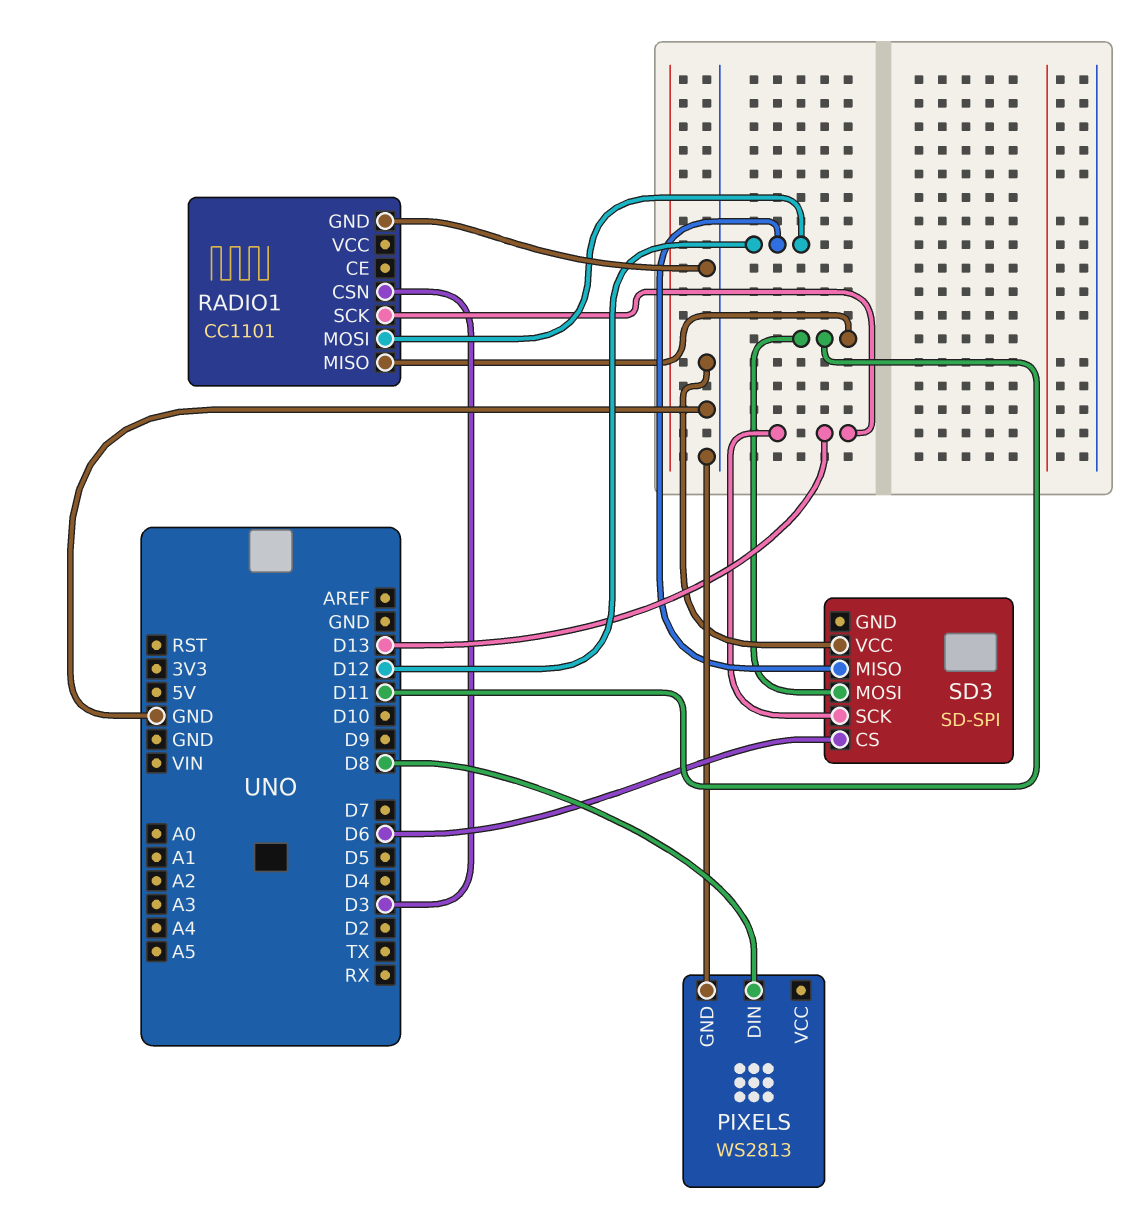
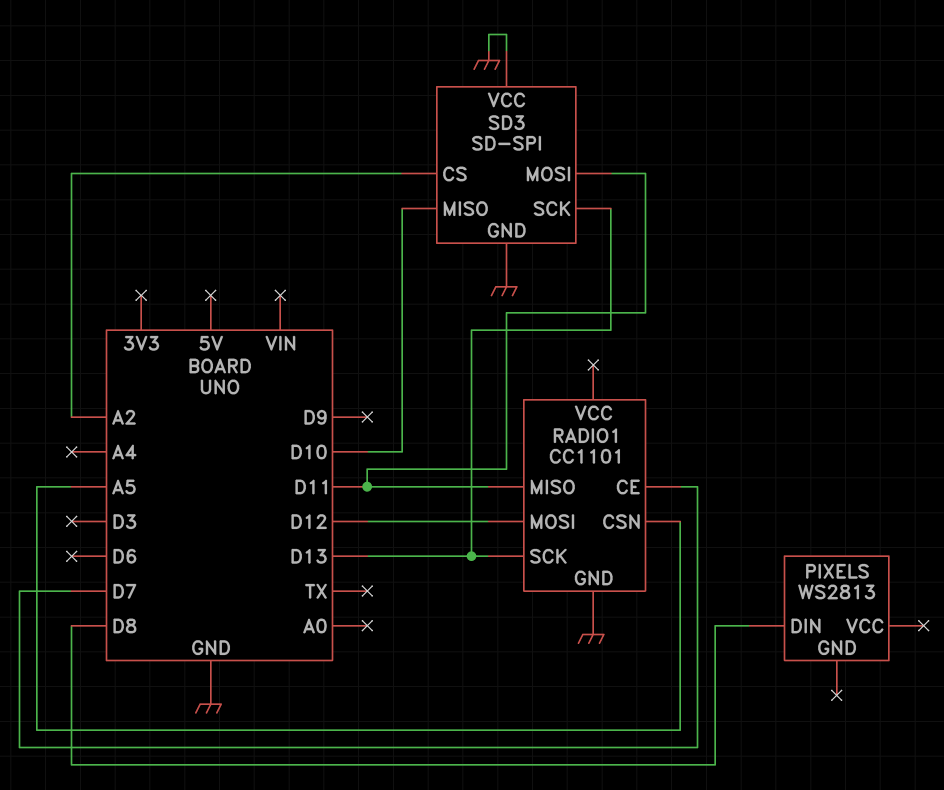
PIXELS pin GND: GND -> none
RADIO1 pin CE: none -> D7
RADIO1 pin CSN: D3 -> A5
SD3 pin CS: D6 -> A2
SD3 pin GND: none -> GND
SD3 pin MISO: D12 -> D10

